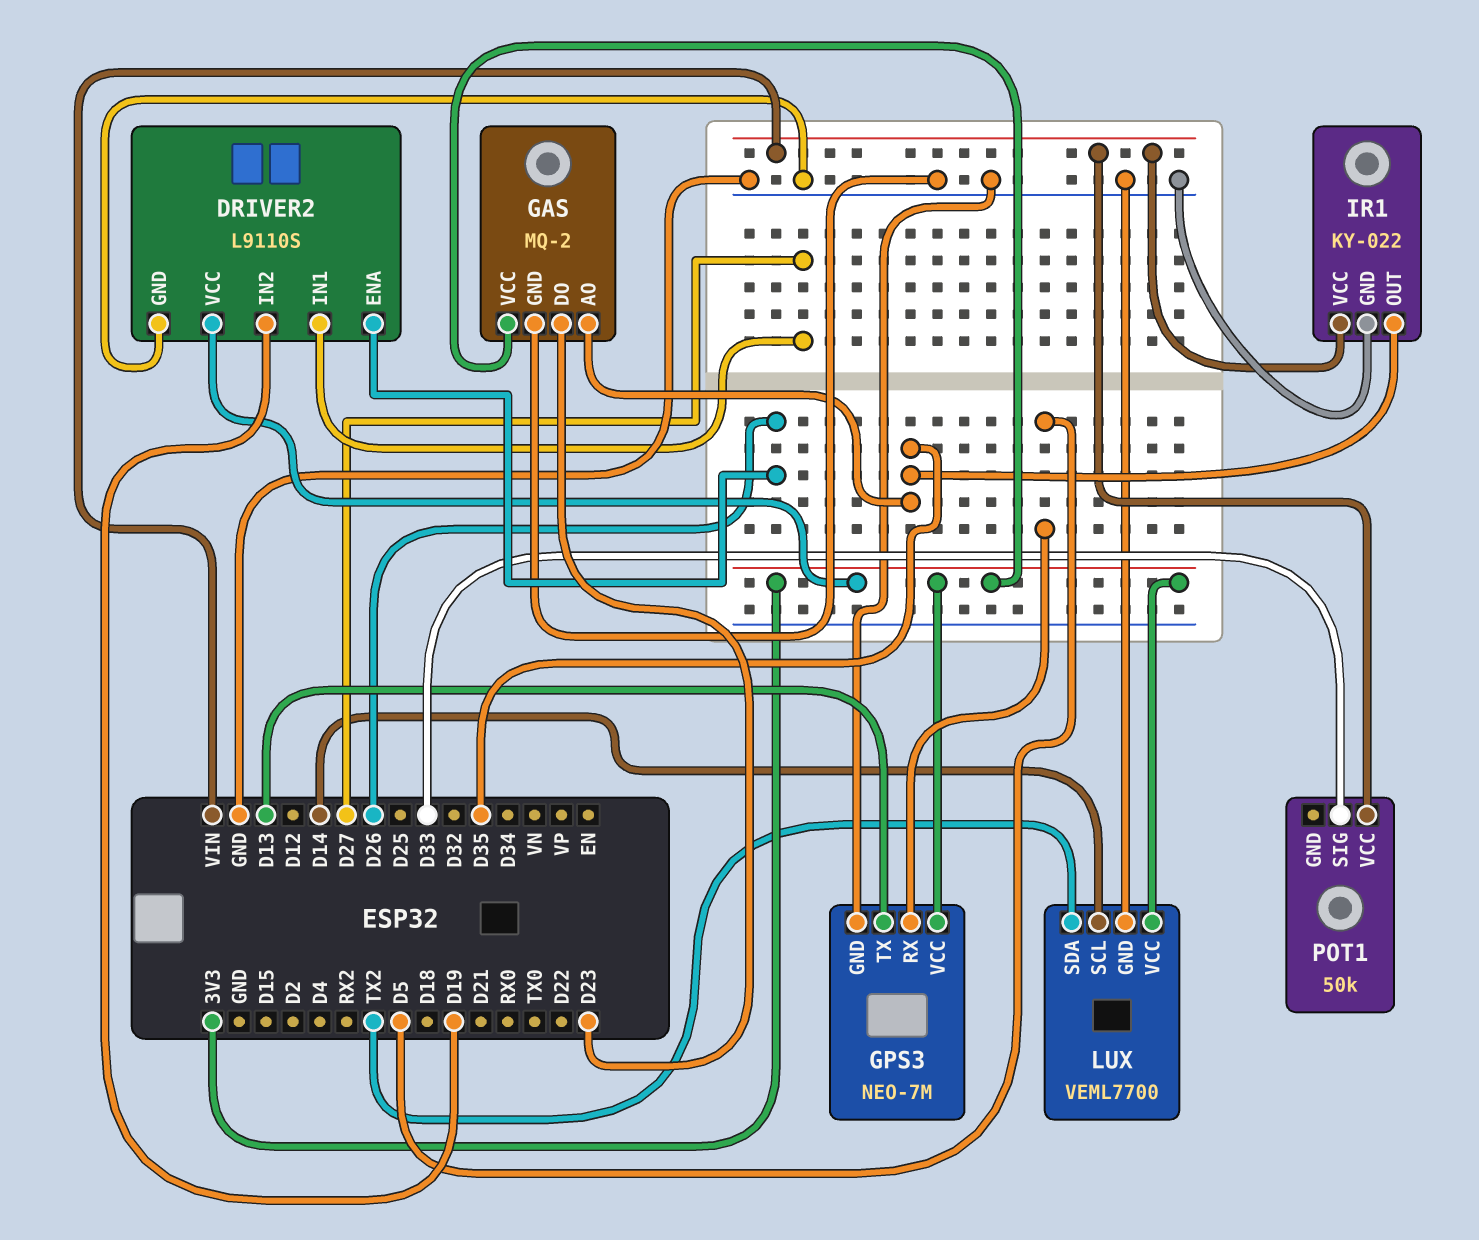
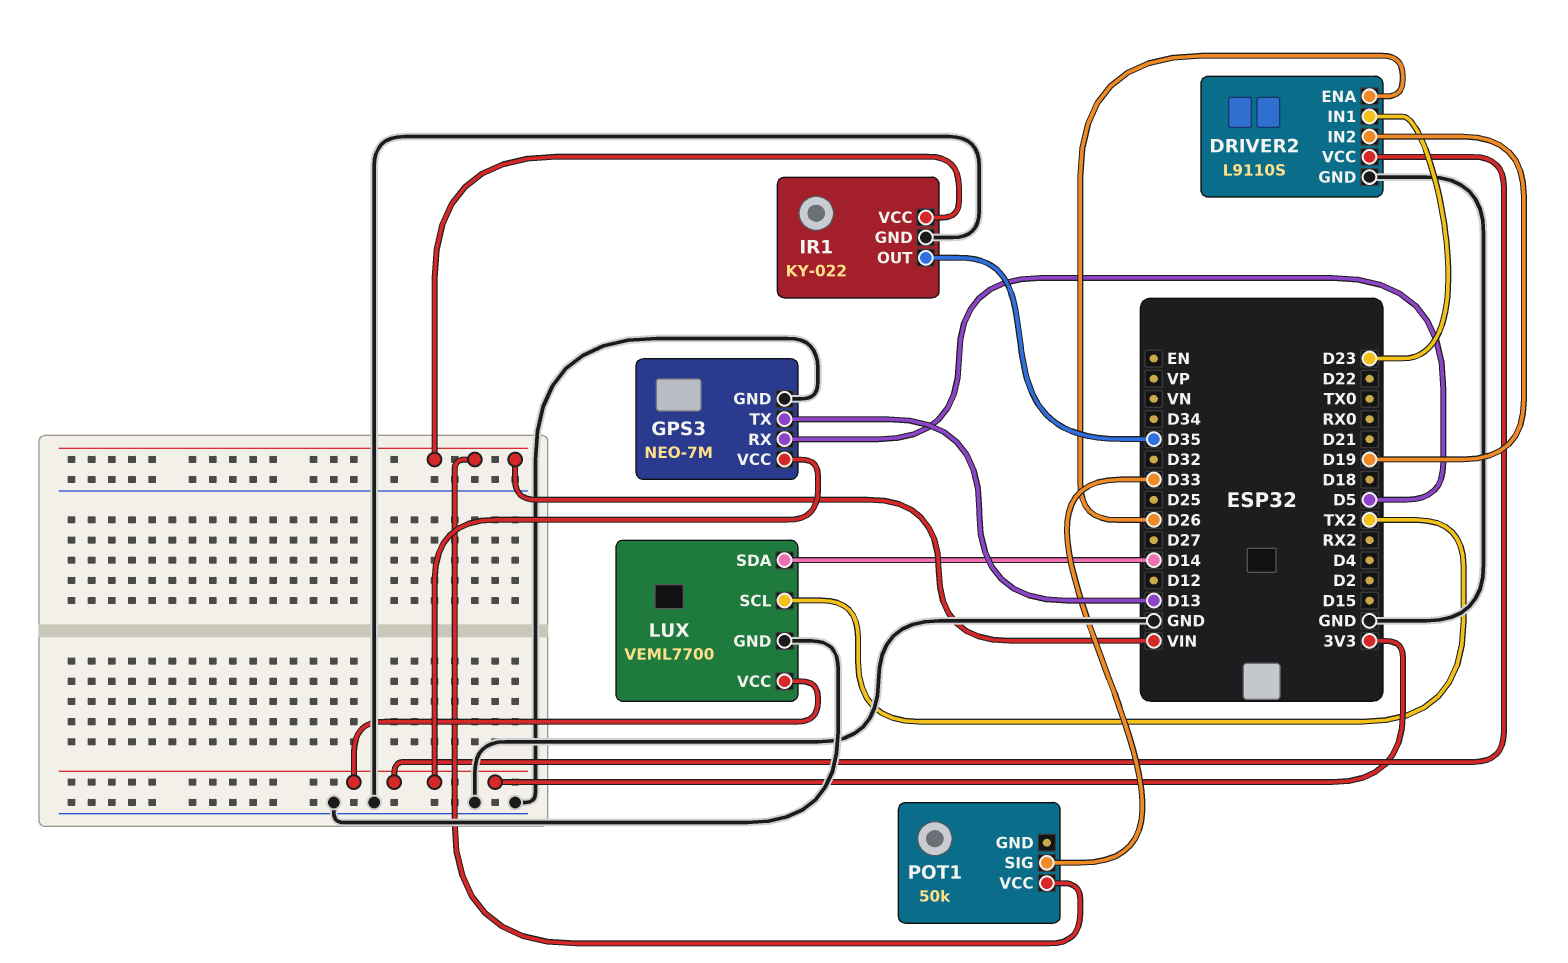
DRIVER2 pin IN1: D27 -> D23
GAS: MQ-2 -> none
GAS pin AO: D35 -> none
GAS pin DO: D23 -> none
GAS pin GND: GND -> none
GAS pin VCC: 3V3 -> none
LUX pin SCL: D14 -> TX2
LUX pin SDA: TX2 -> D14

